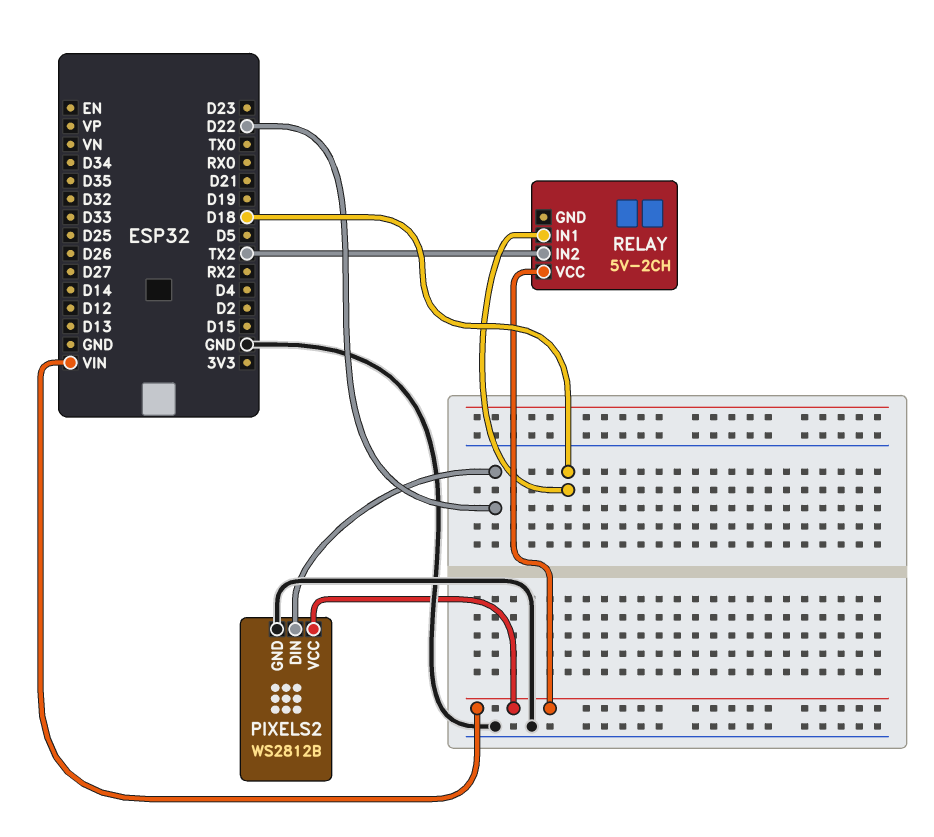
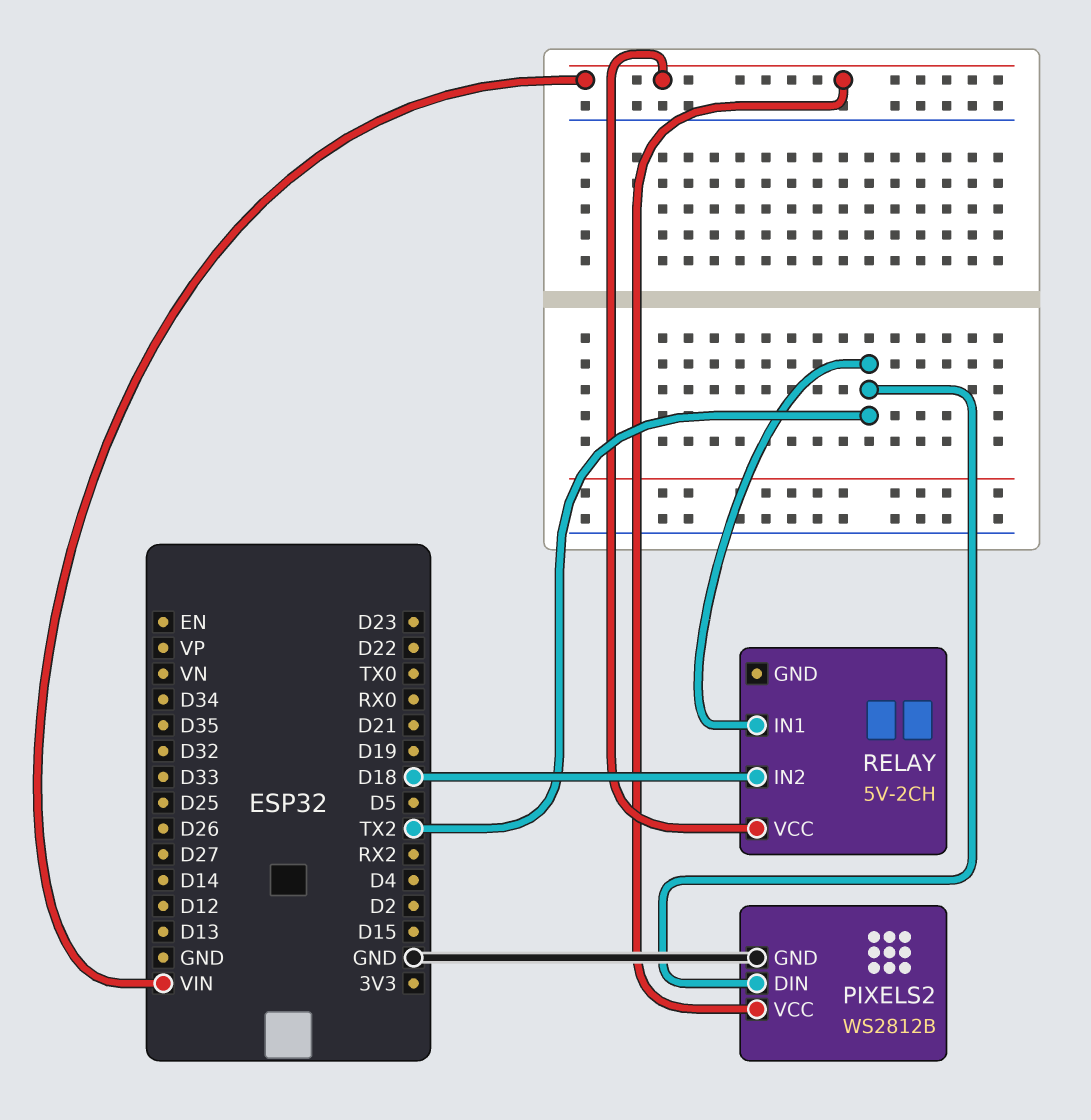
PIXELS2 pin DIN: D22 -> TX2
RELAY pin IN1: D18 -> TX2
RELAY pin IN2: TX2 -> D18

